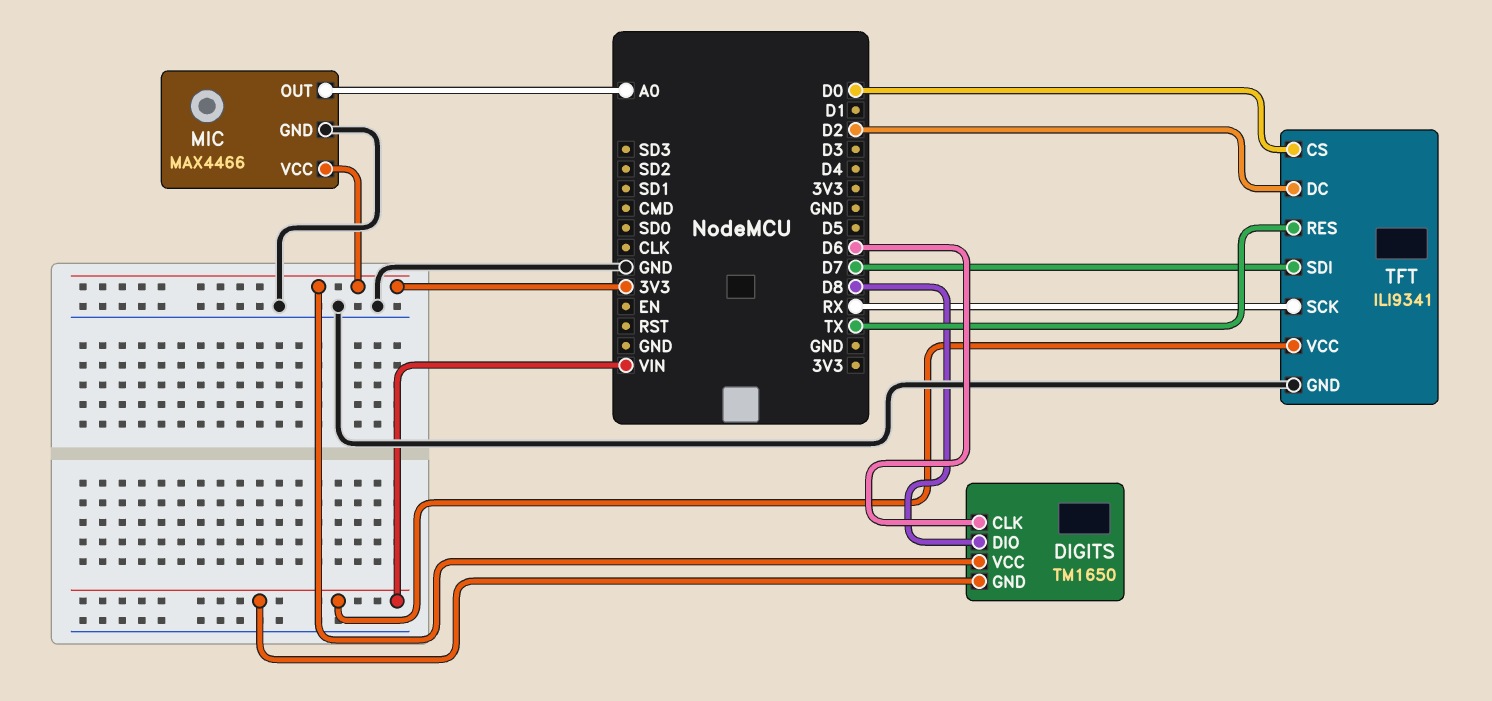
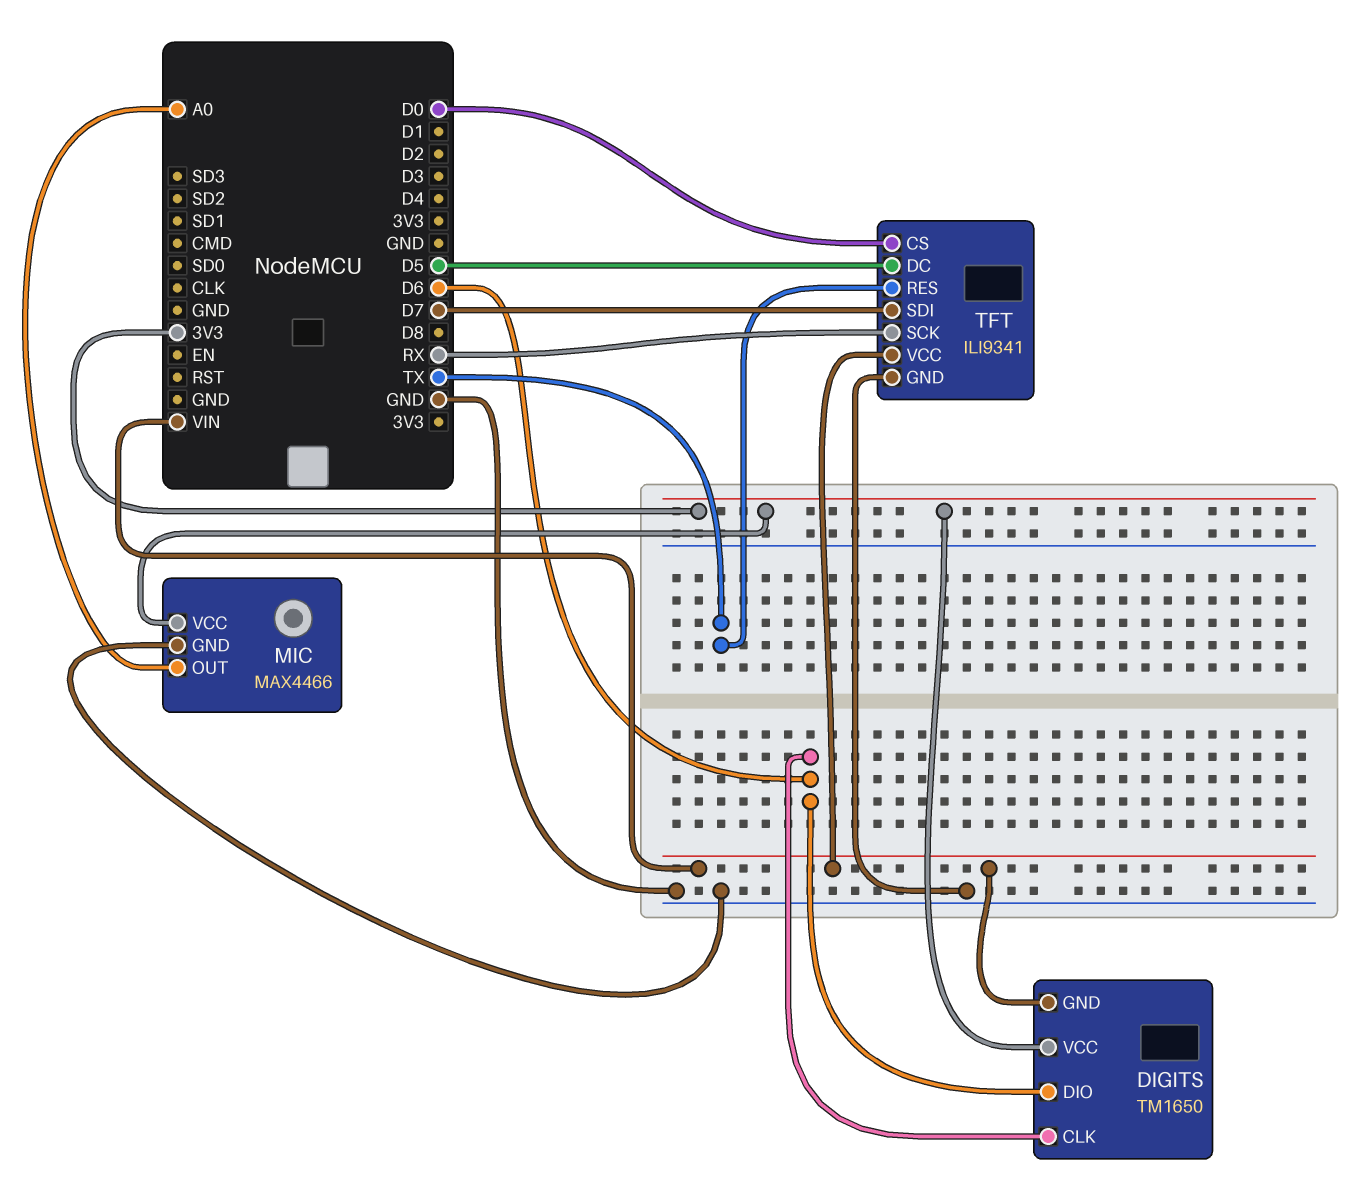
DIGITS pin DIO: D8 -> D6
TFT pin DC: D2 -> D5

